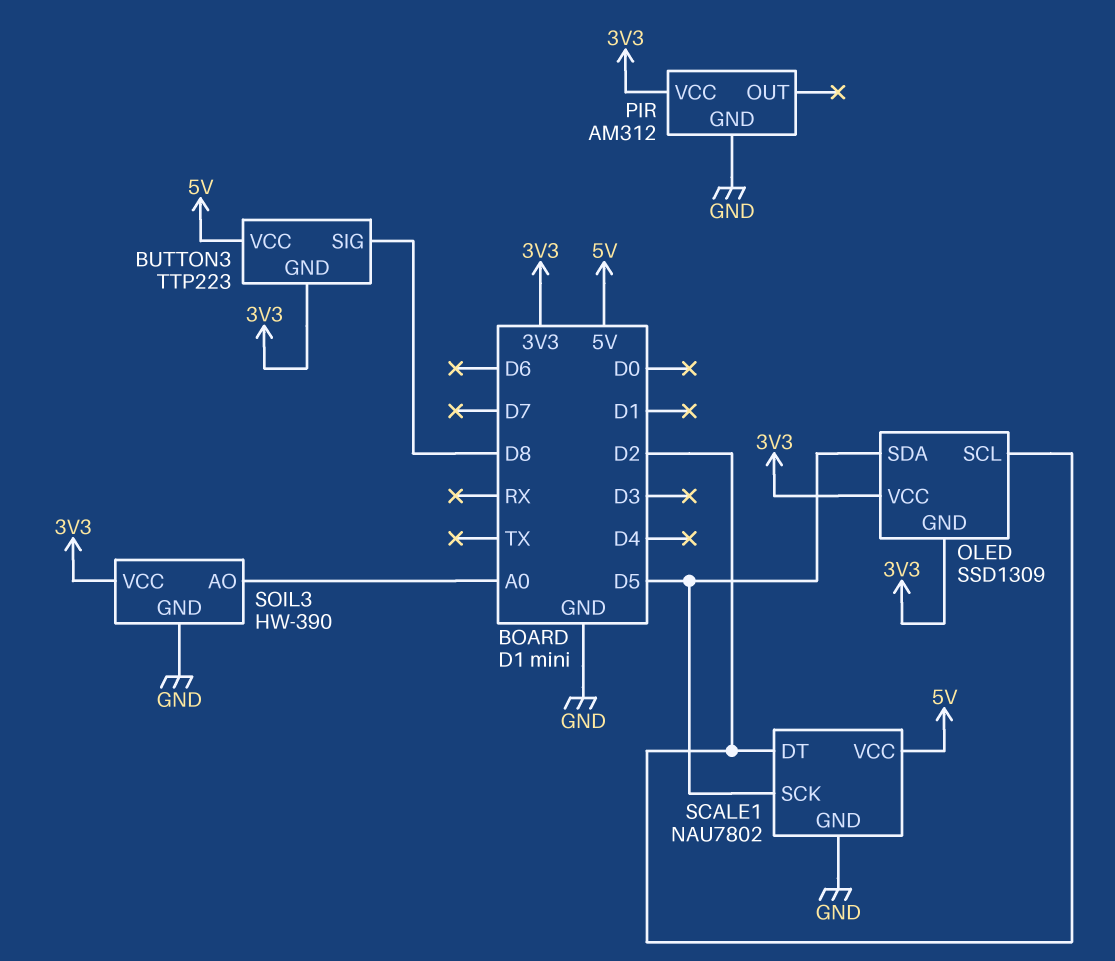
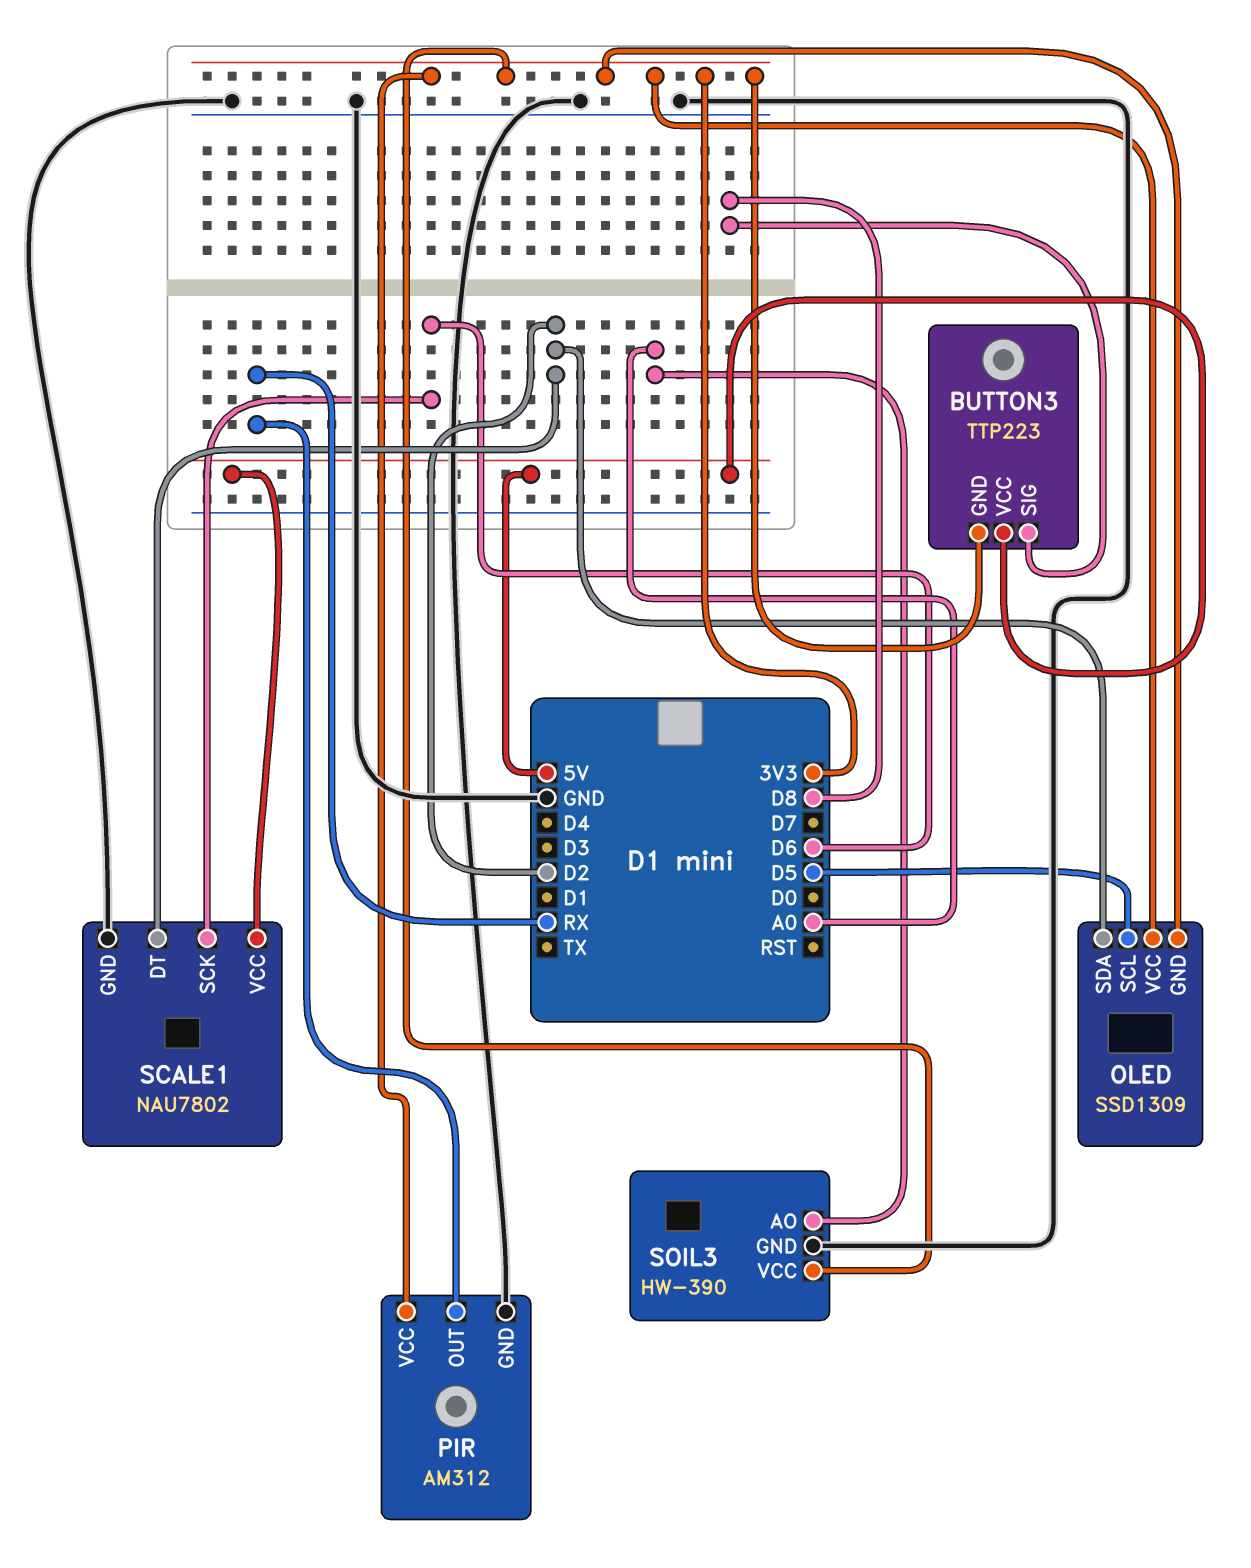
OLED pin SCL: D2 -> D5
OLED pin SDA: D5 -> D2
PIR pin OUT: none -> RX
SCALE1 pin SCK: D5 -> D6

